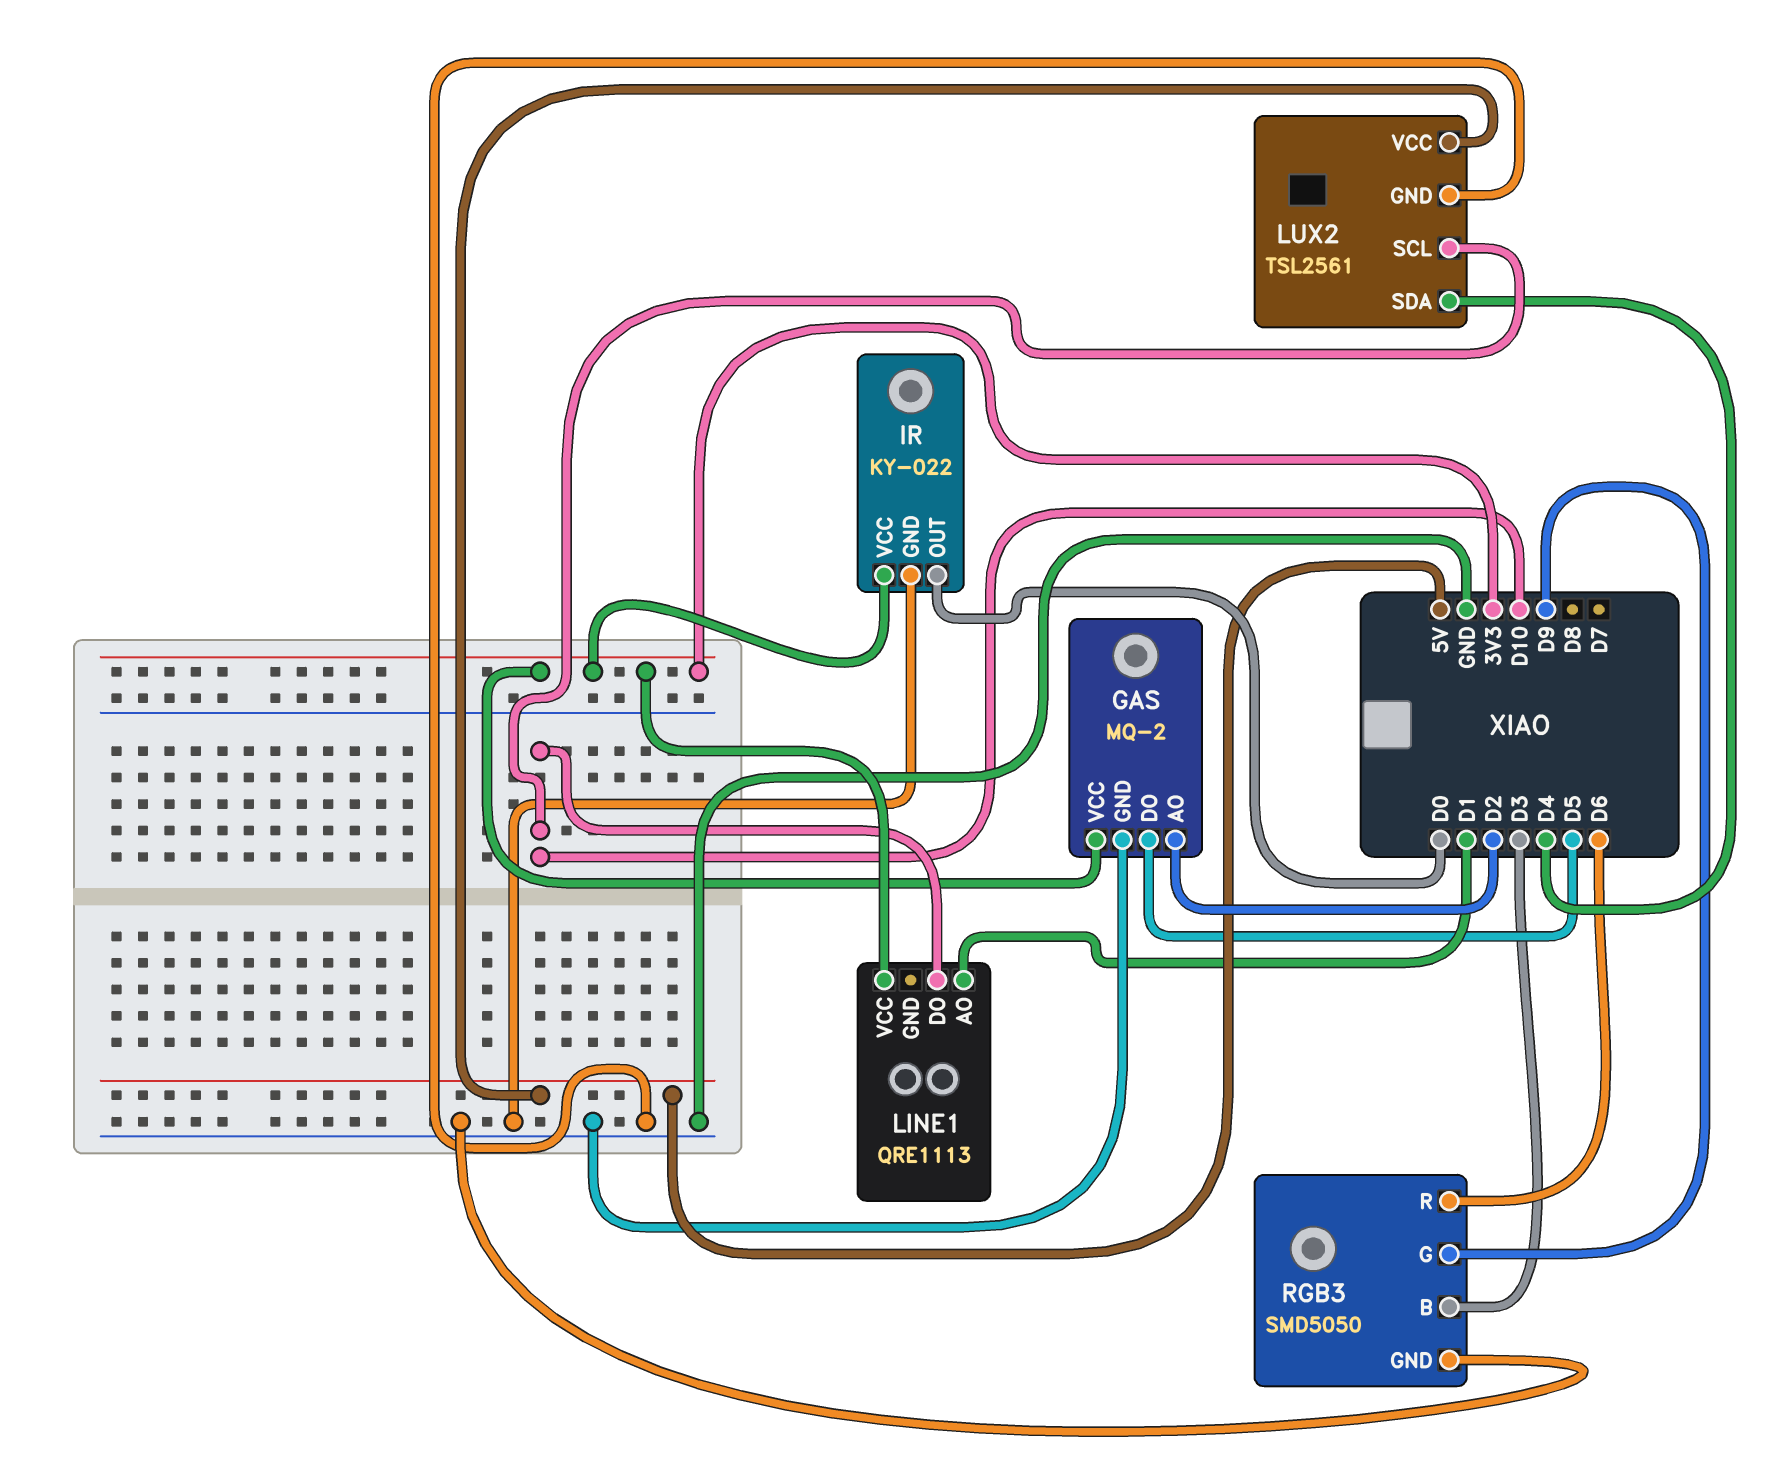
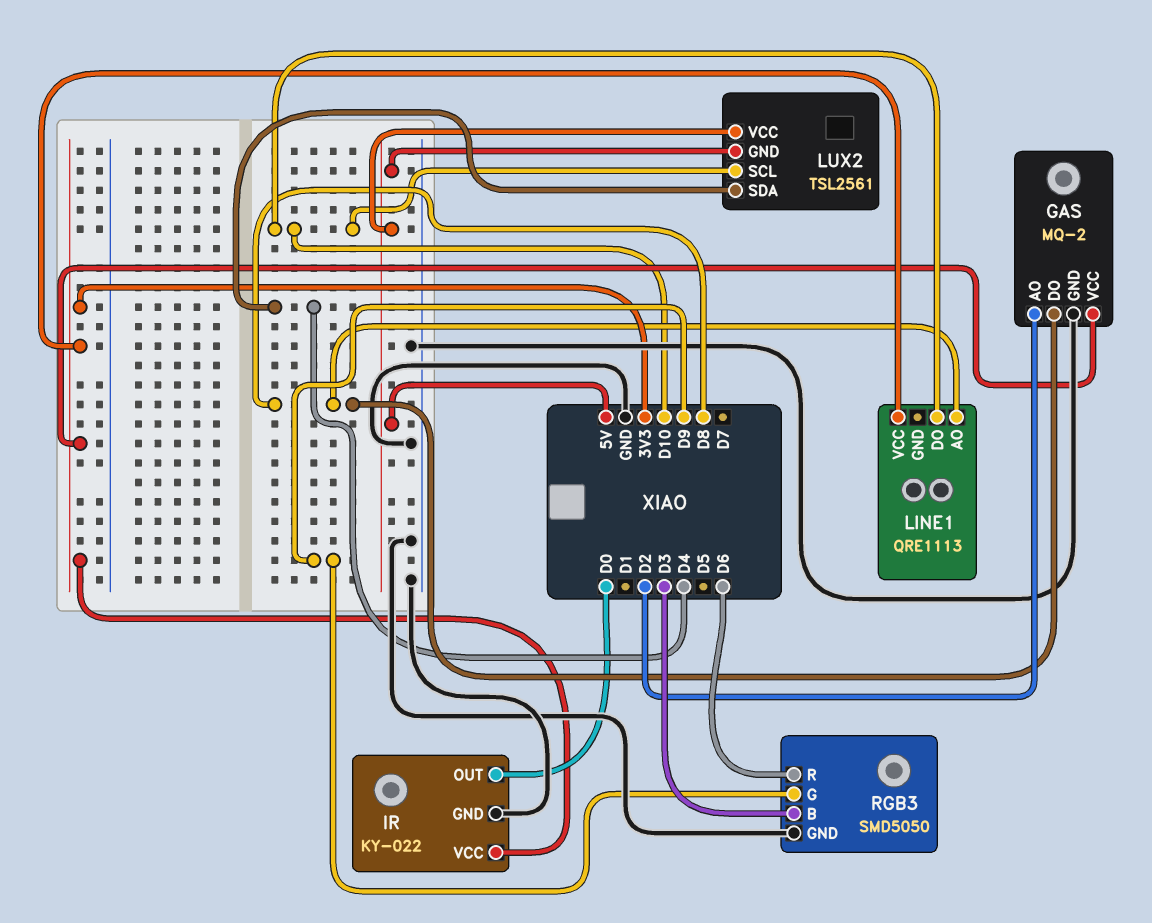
GAS pin DO: D5 -> D8
LINE1 pin AO: D1 -> D8
LUX2 pin GND: GND -> 5V

